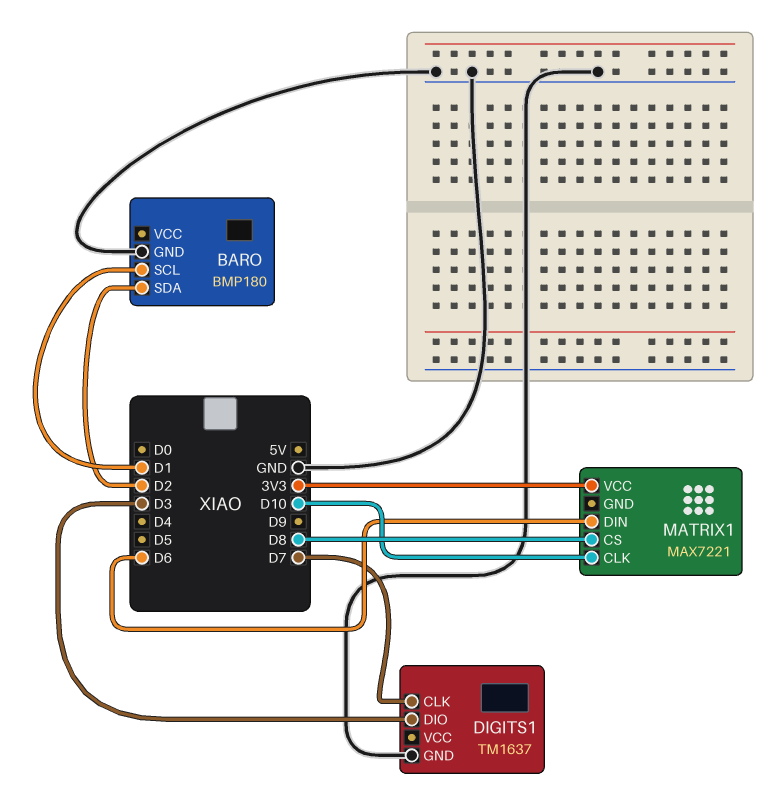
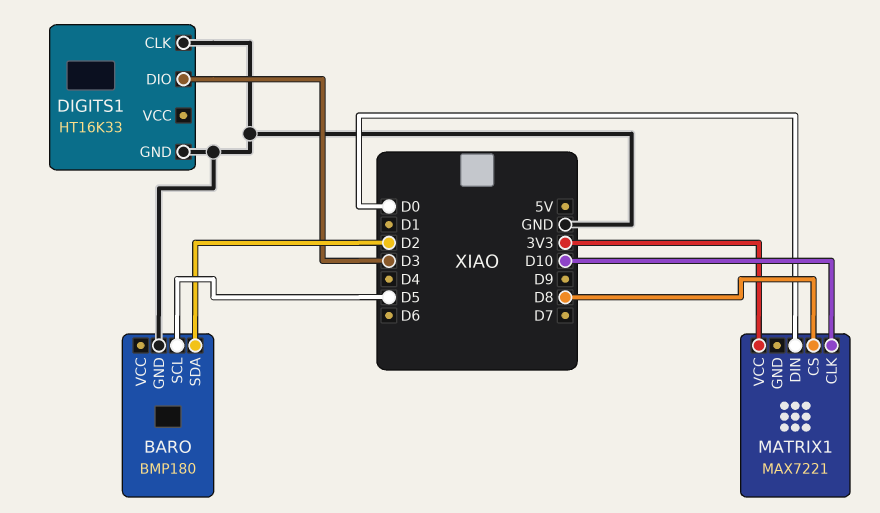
BARO pin SCL: D1 -> D5
DIGITS1: TM1637 -> HT16K33
DIGITS1 pin CLK: D7 -> GND
MATRIX1 pin DIN: D6 -> D0

